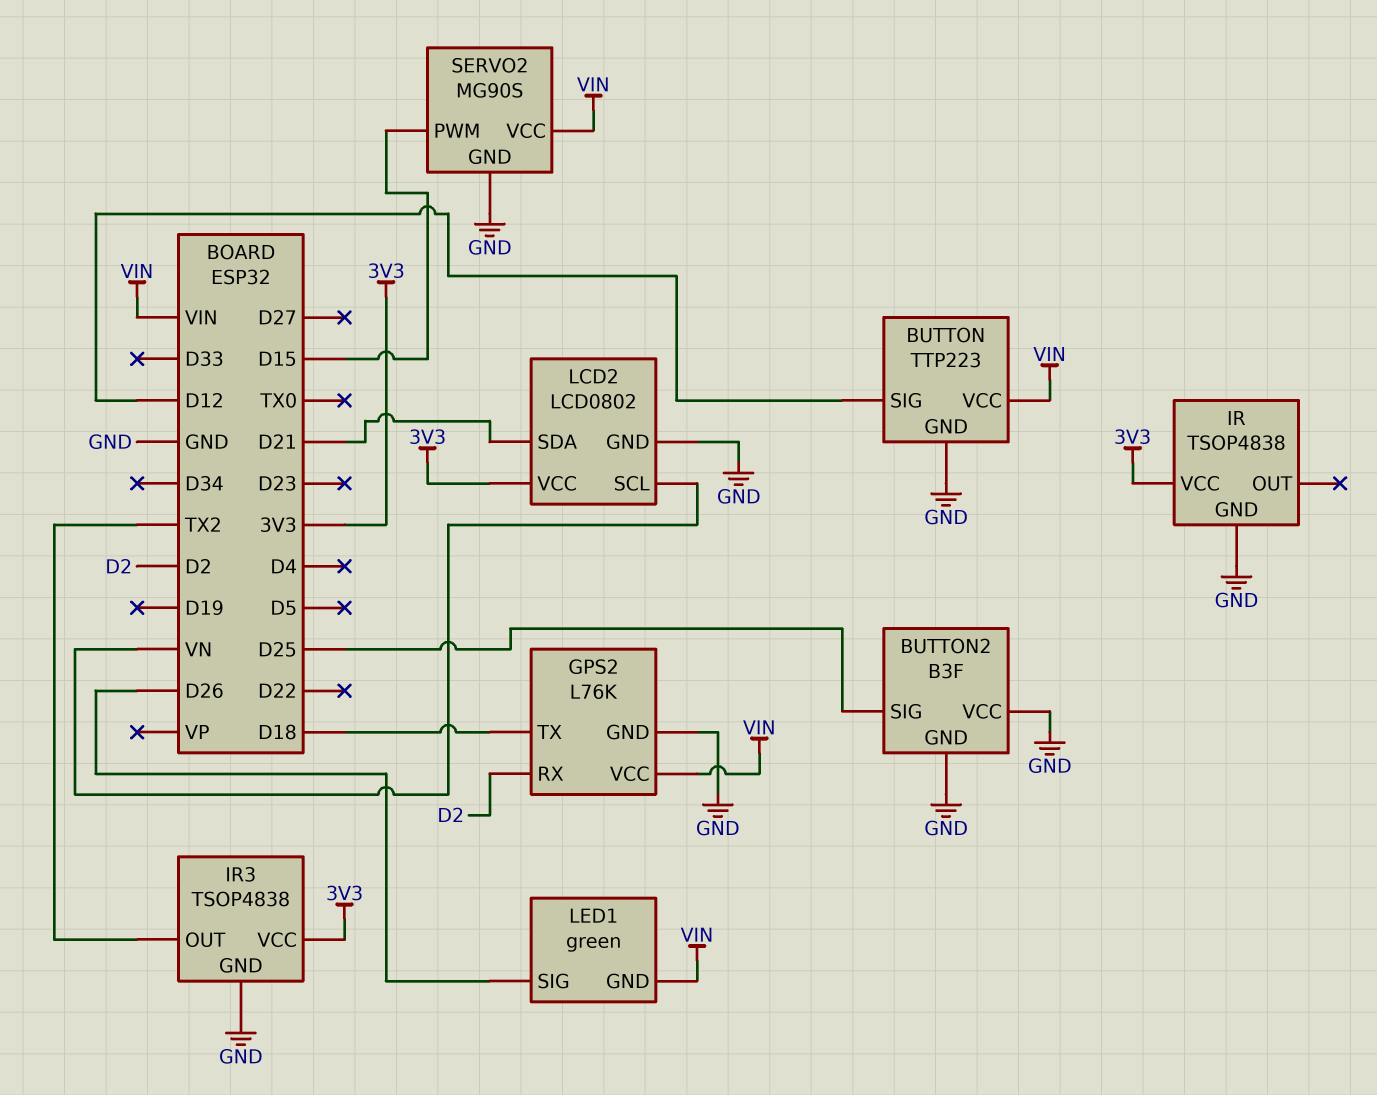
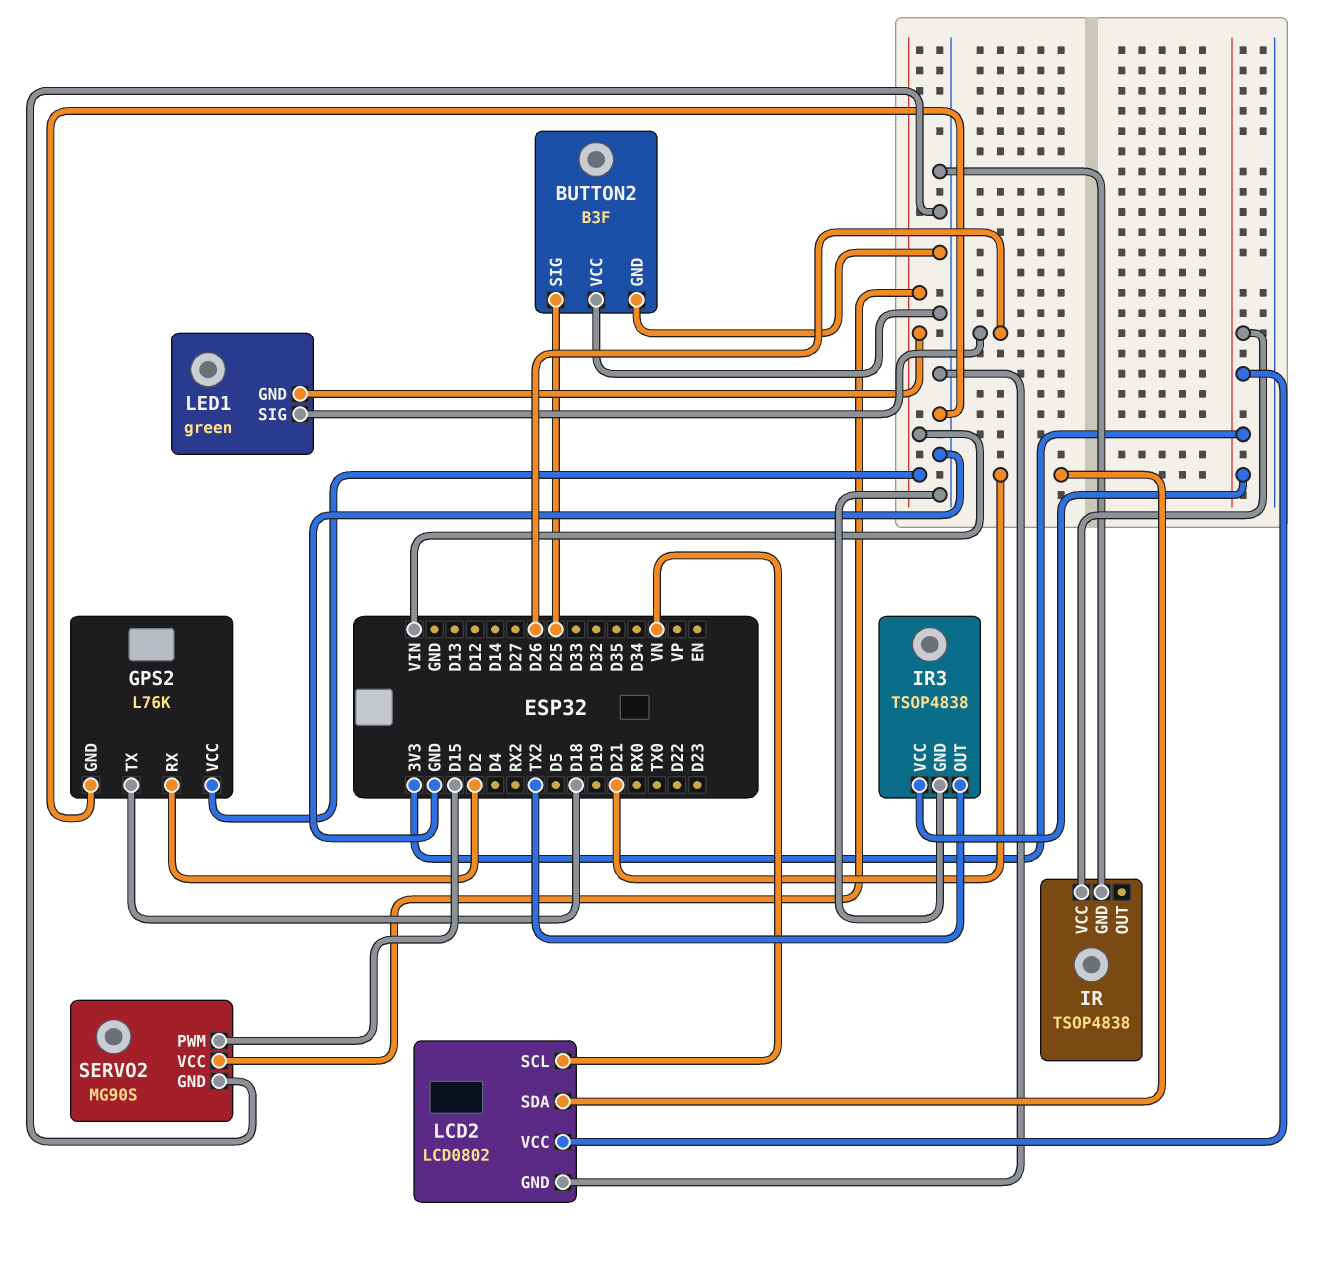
BUTTON: TTP223 -> none
BUTTON pin GND: GND -> none
BUTTON pin SIG: D12 -> none
BUTTON pin VCC: VIN -> none

